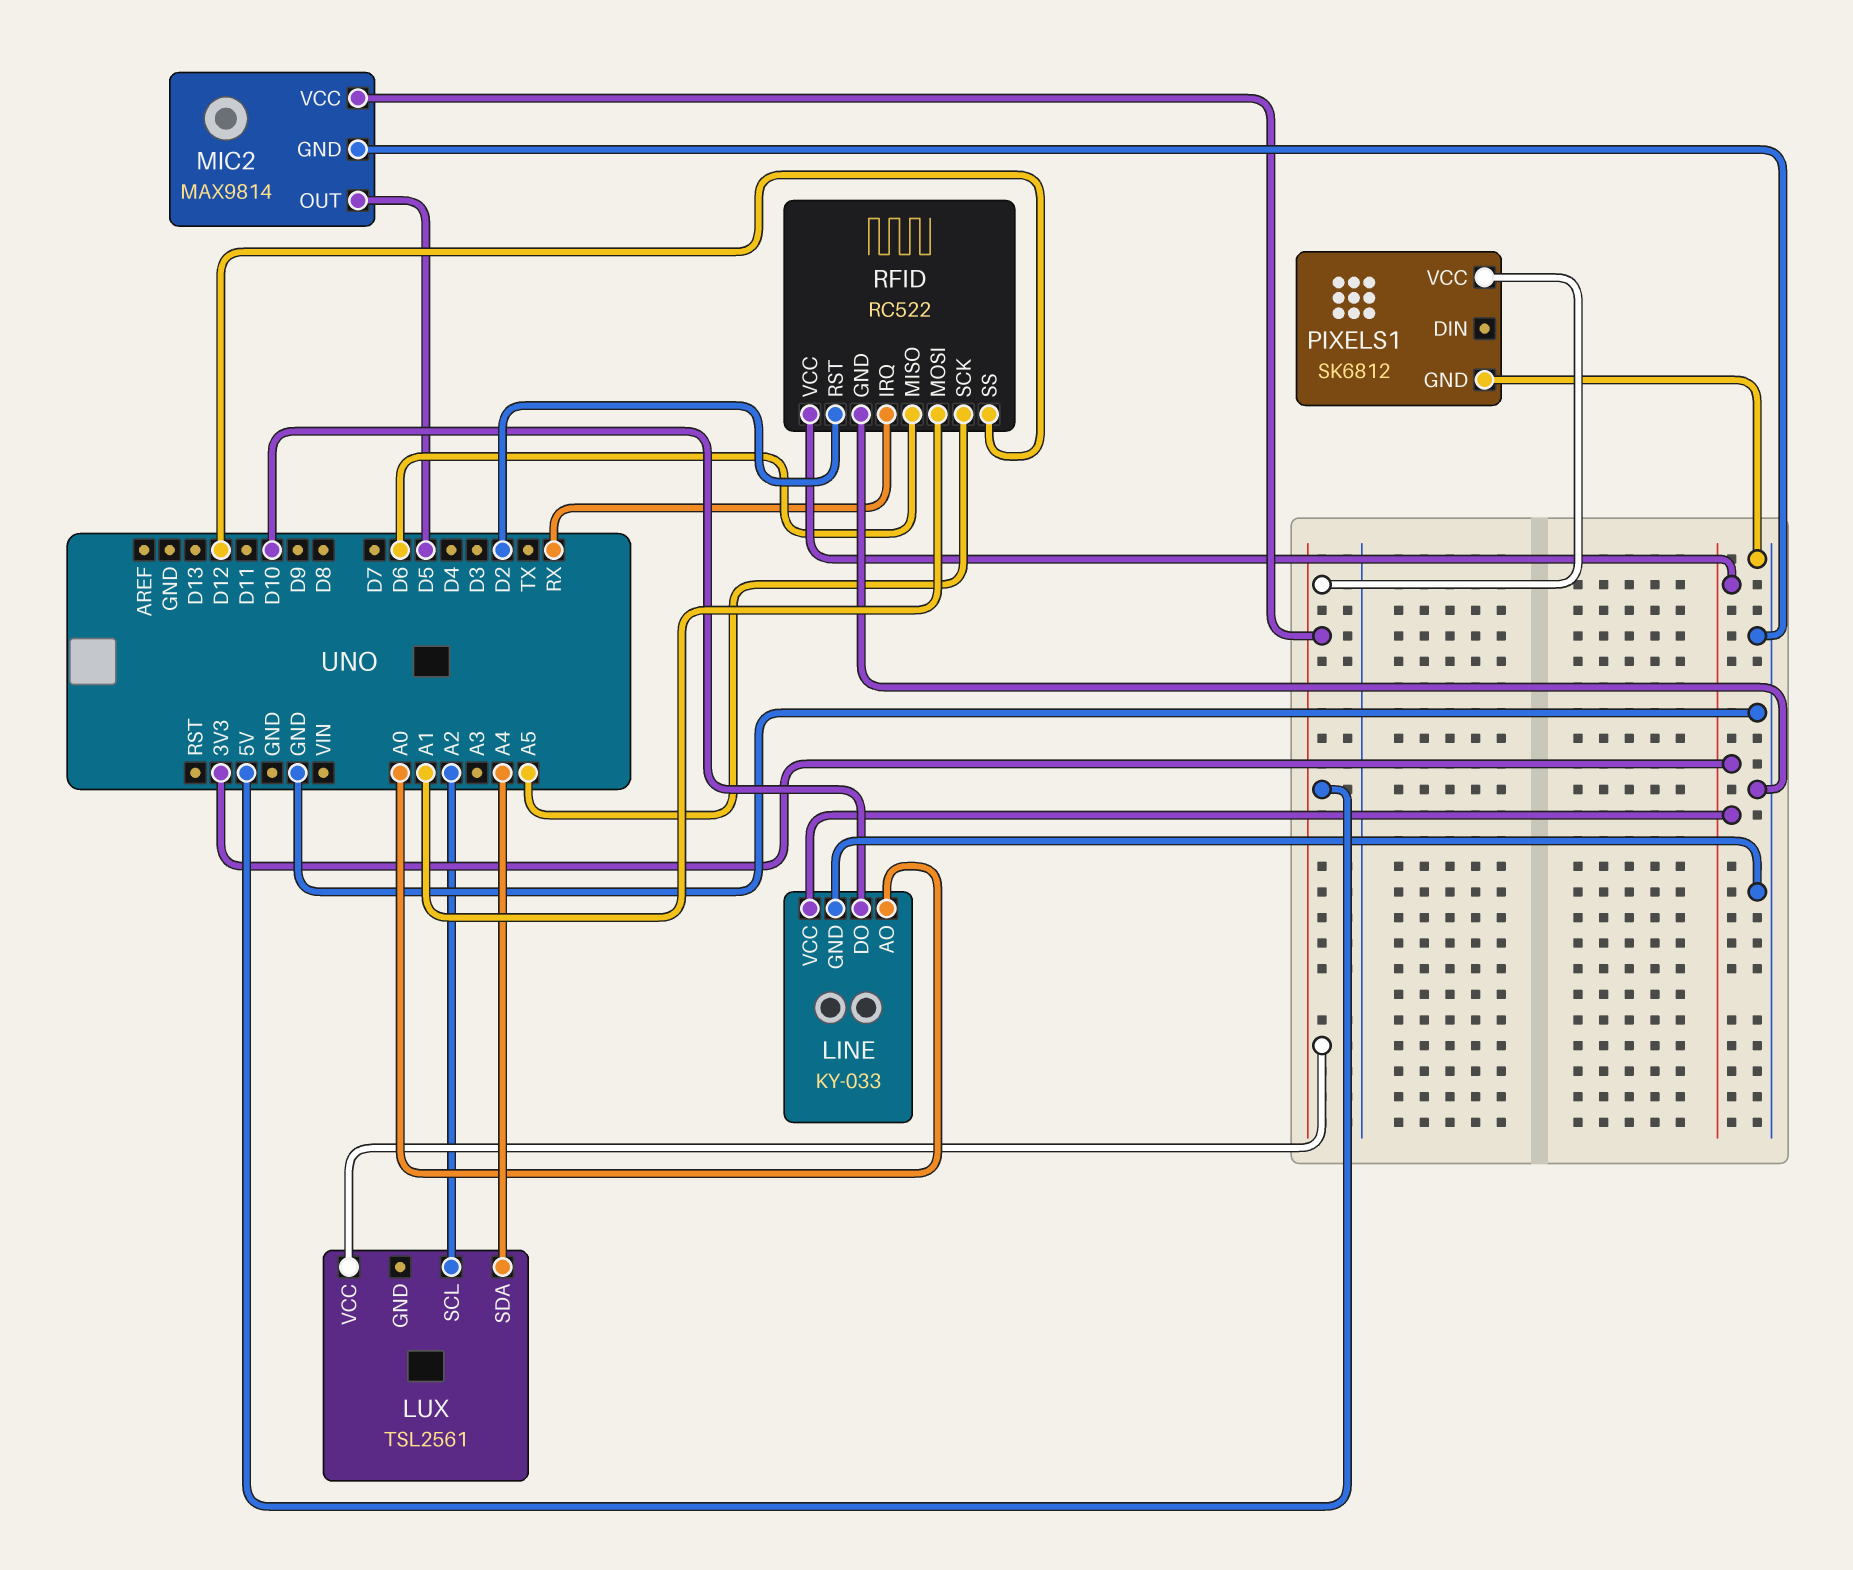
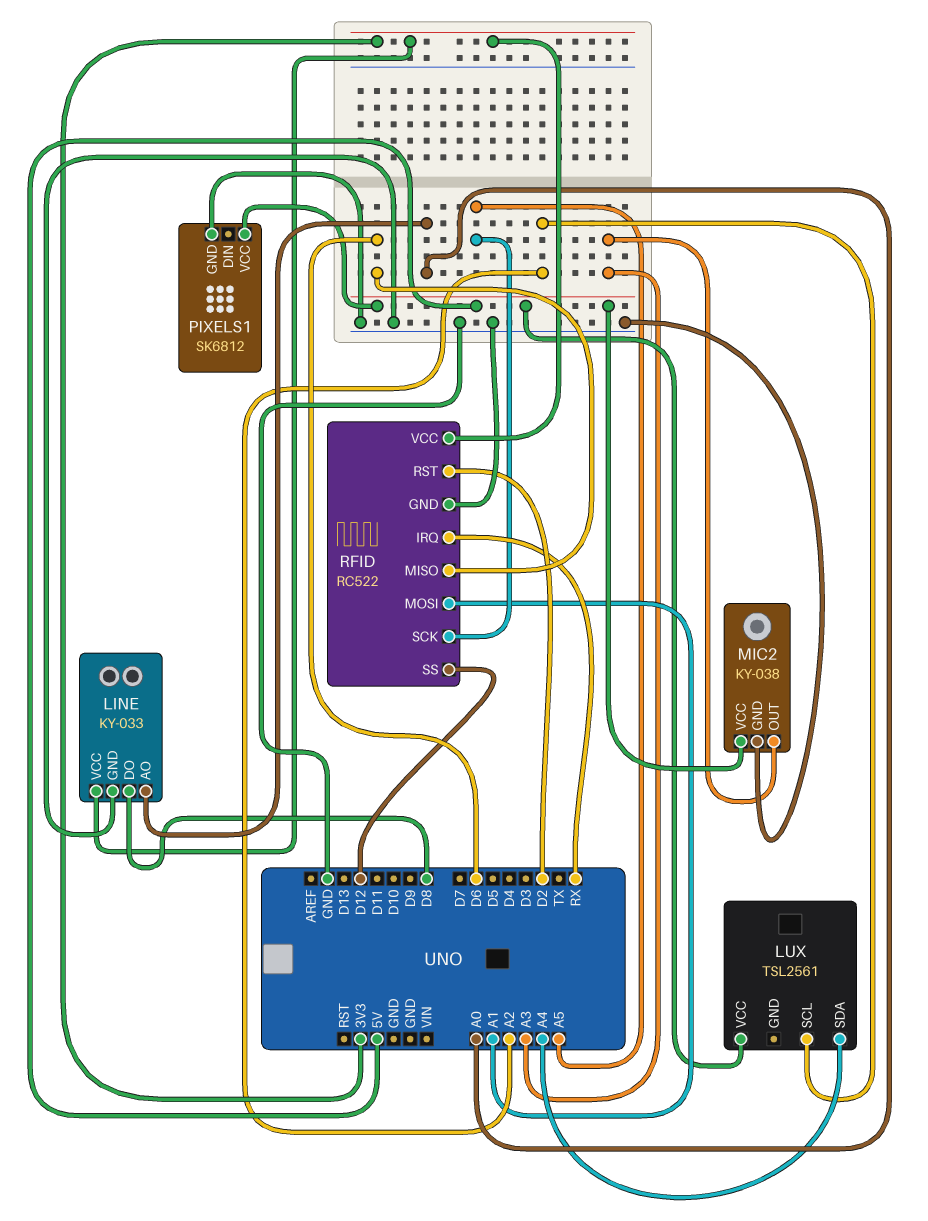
LINE pin DO: D10 -> D8
MIC2: MAX9814 -> KY-038
MIC2 pin OUT: D5 -> A3

